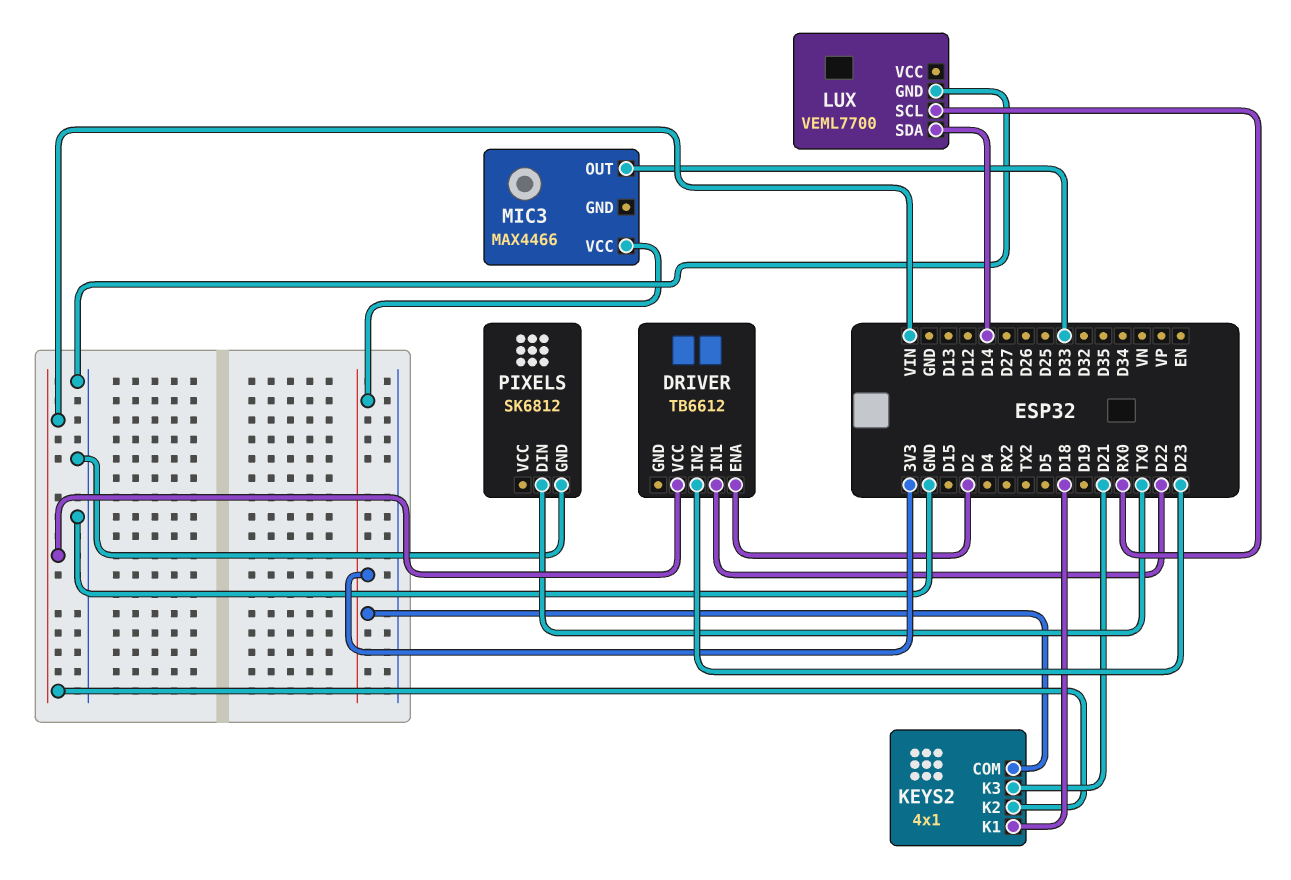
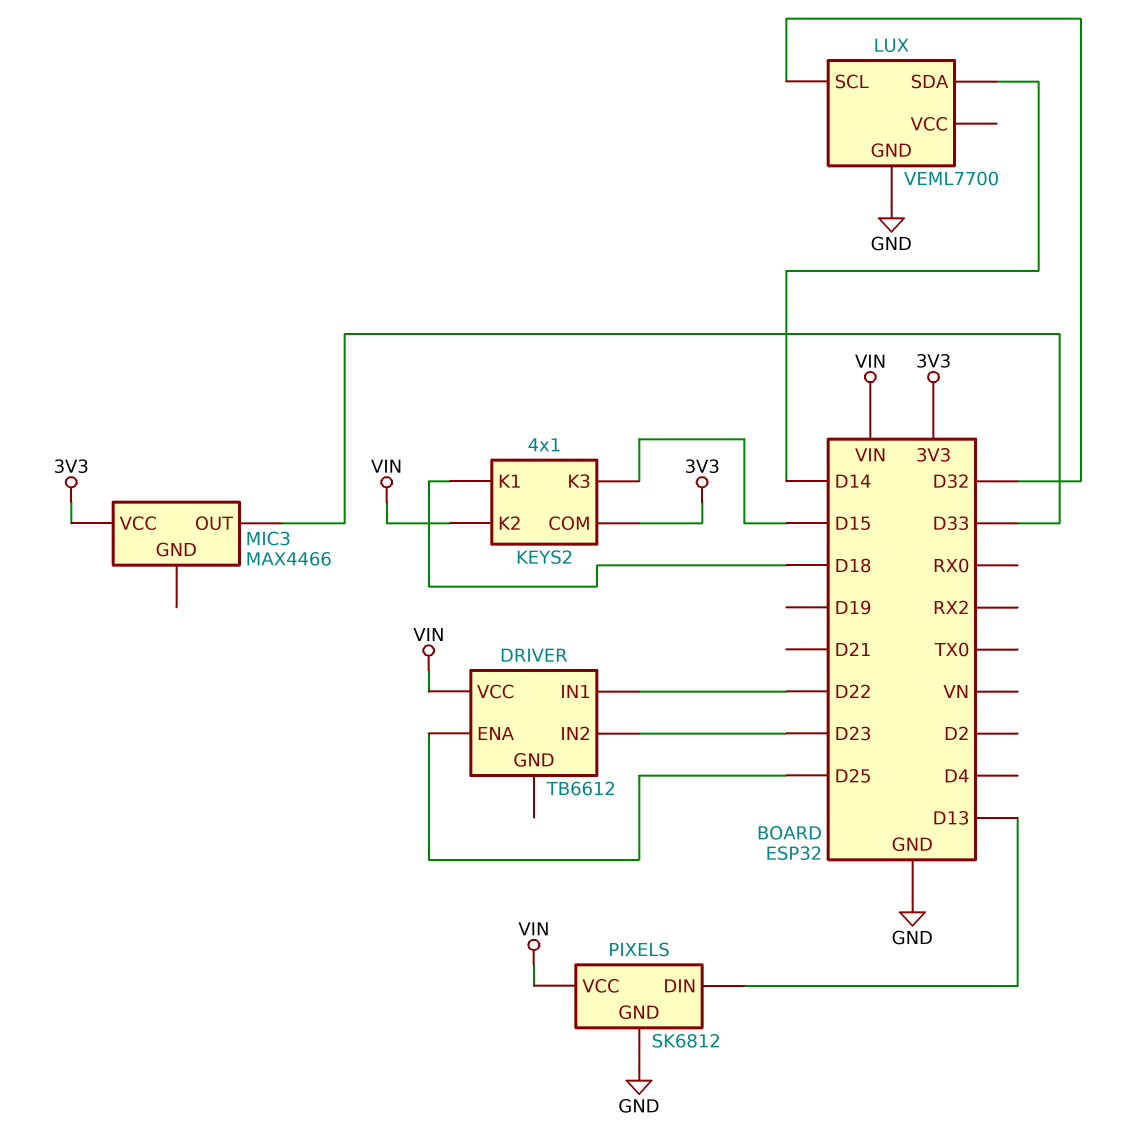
DRIVER pin ENA: D2 -> D25
KEYS2 pin K3: D21 -> D15
LUX pin SCL: RX0 -> D32
PIXELS pin DIN: TX0 -> D13
PIXELS pin VCC: none -> VIN

